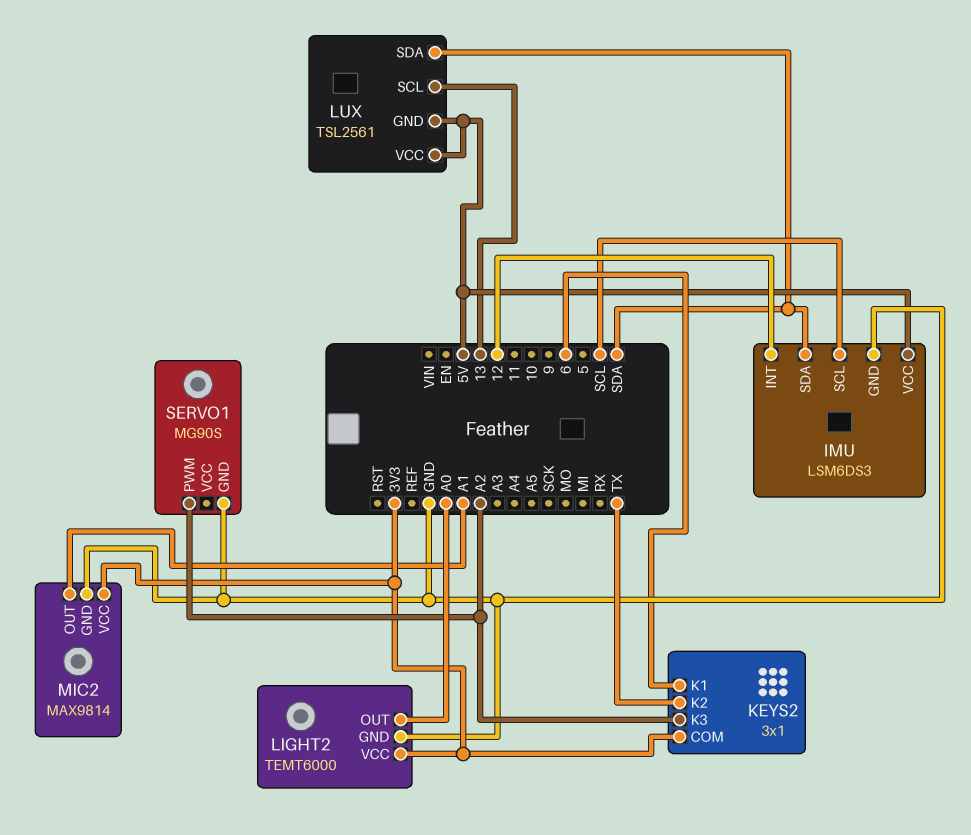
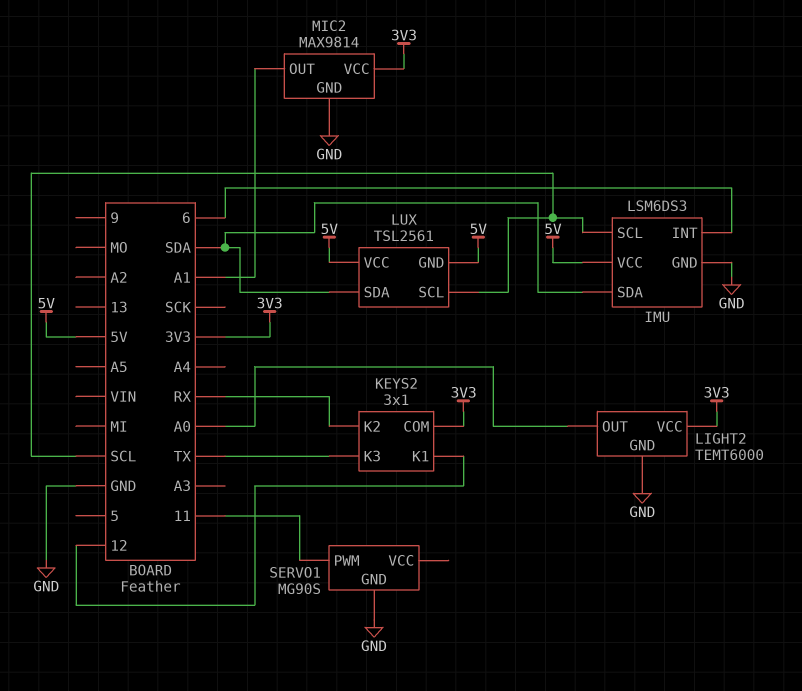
IMU pin INT: 12 -> 6
KEYS2 pin K1: 6 -> 12
KEYS2 pin K2: TX -> RX
KEYS2 pin K3: A2 -> TX
LUX pin SCL: 13 -> SCL
SERVO1 pin PWM: A2 -> 11

